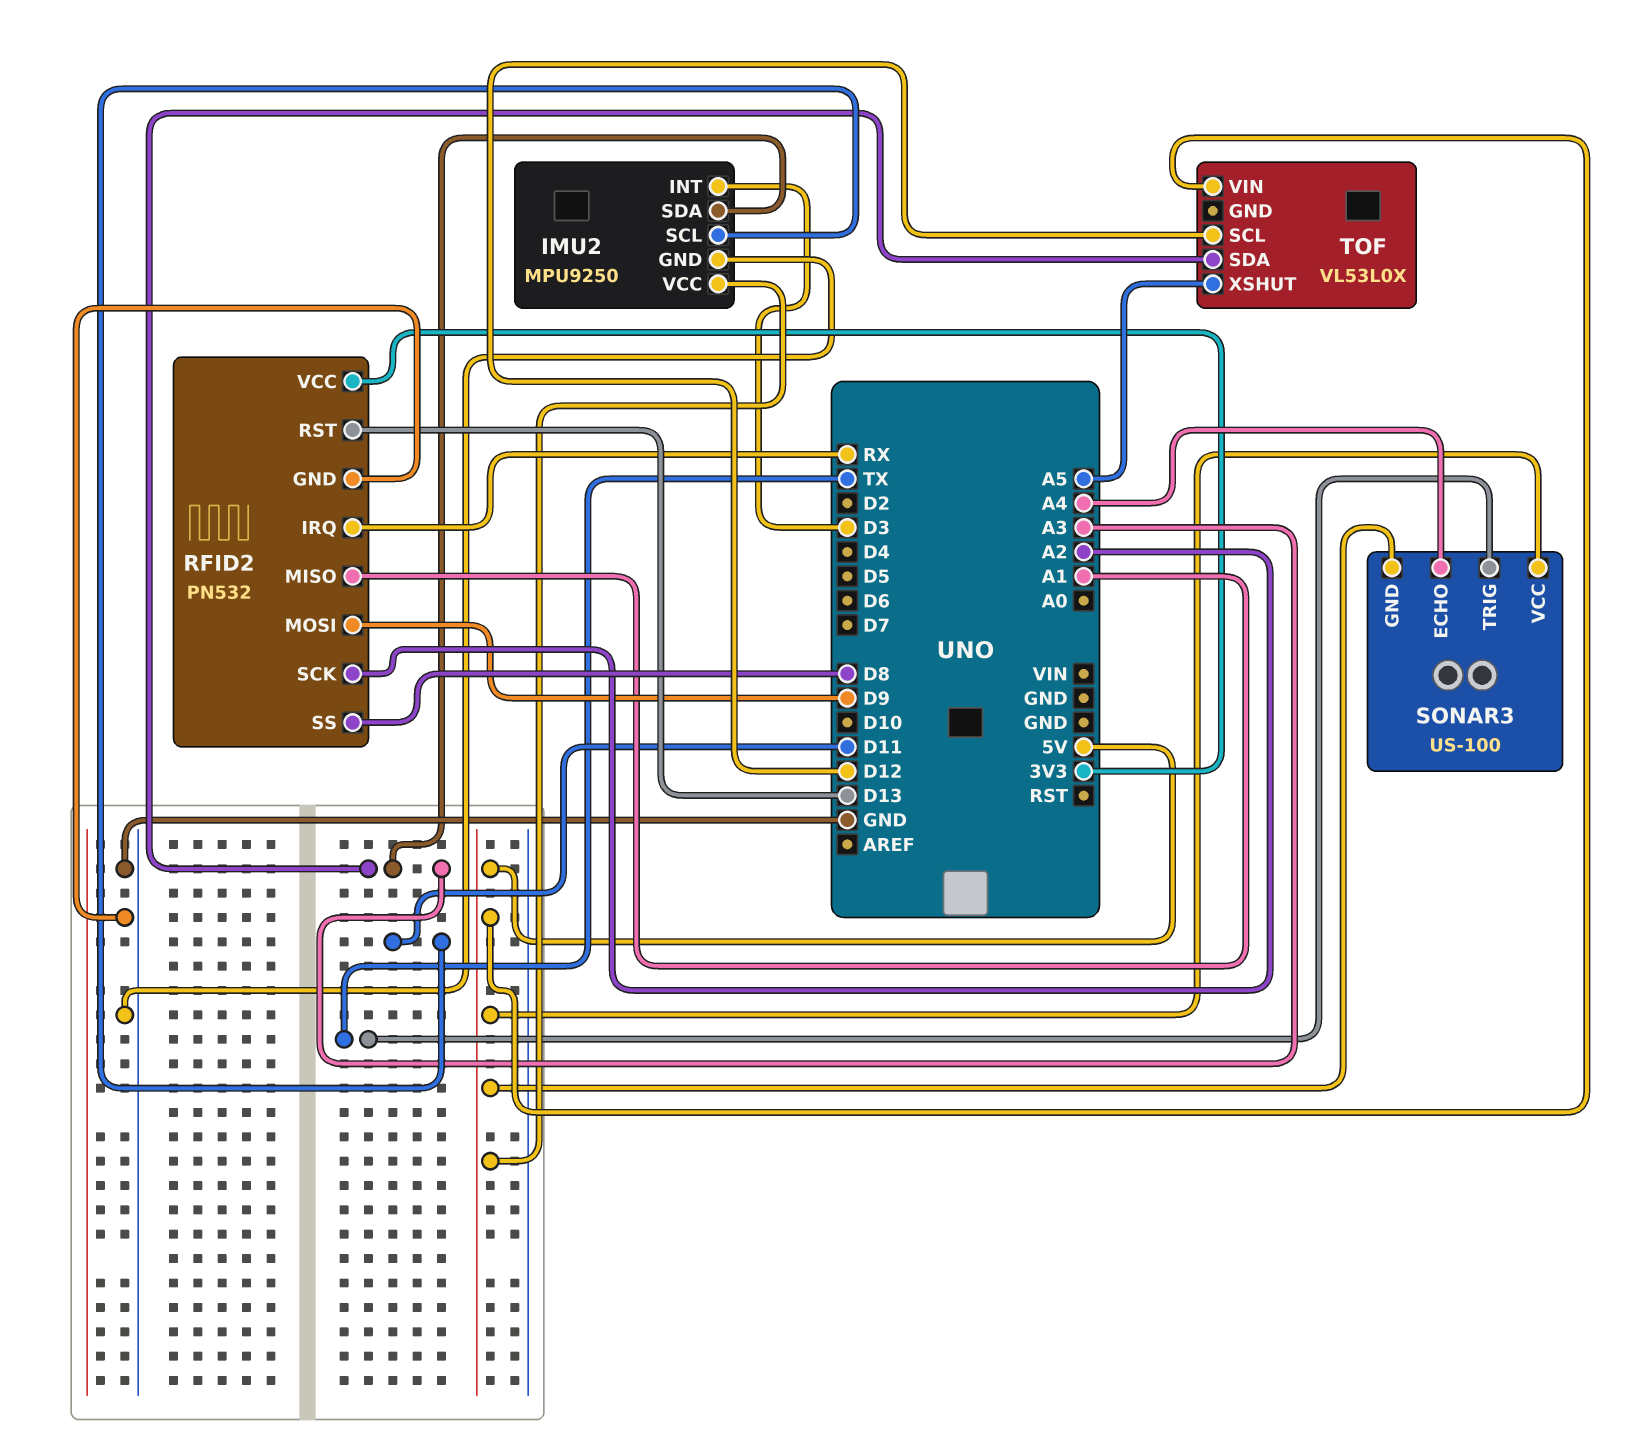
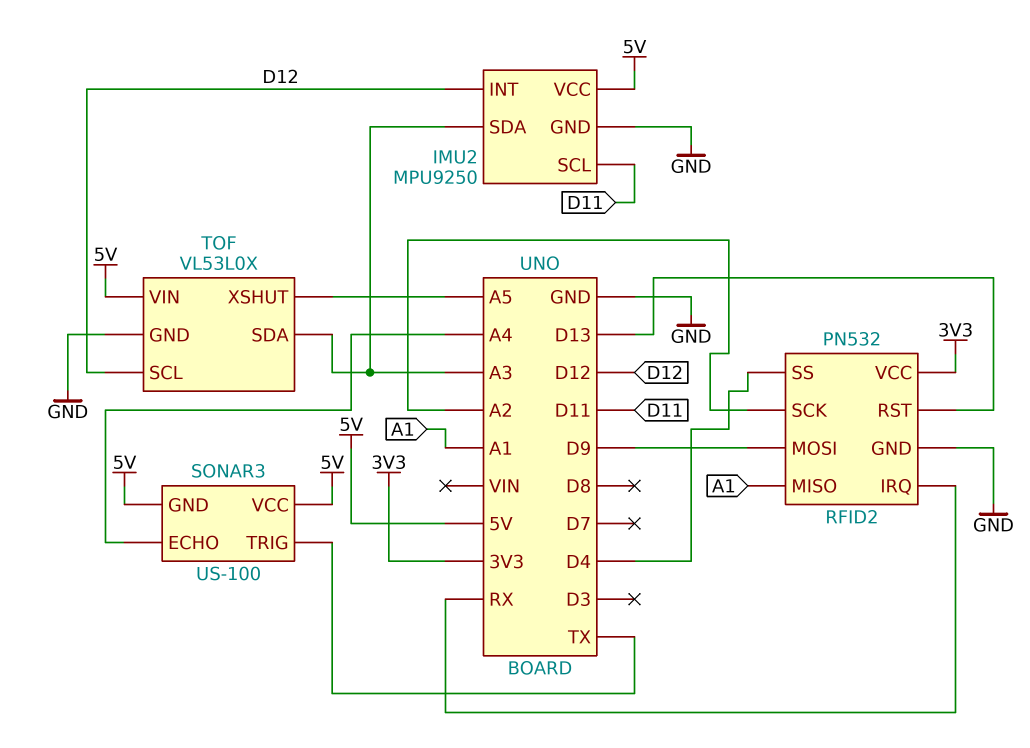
IMU2 pin INT: D3 -> D12
RFID2 pin SS: D8 -> D4
TOF pin GND: none -> GND

